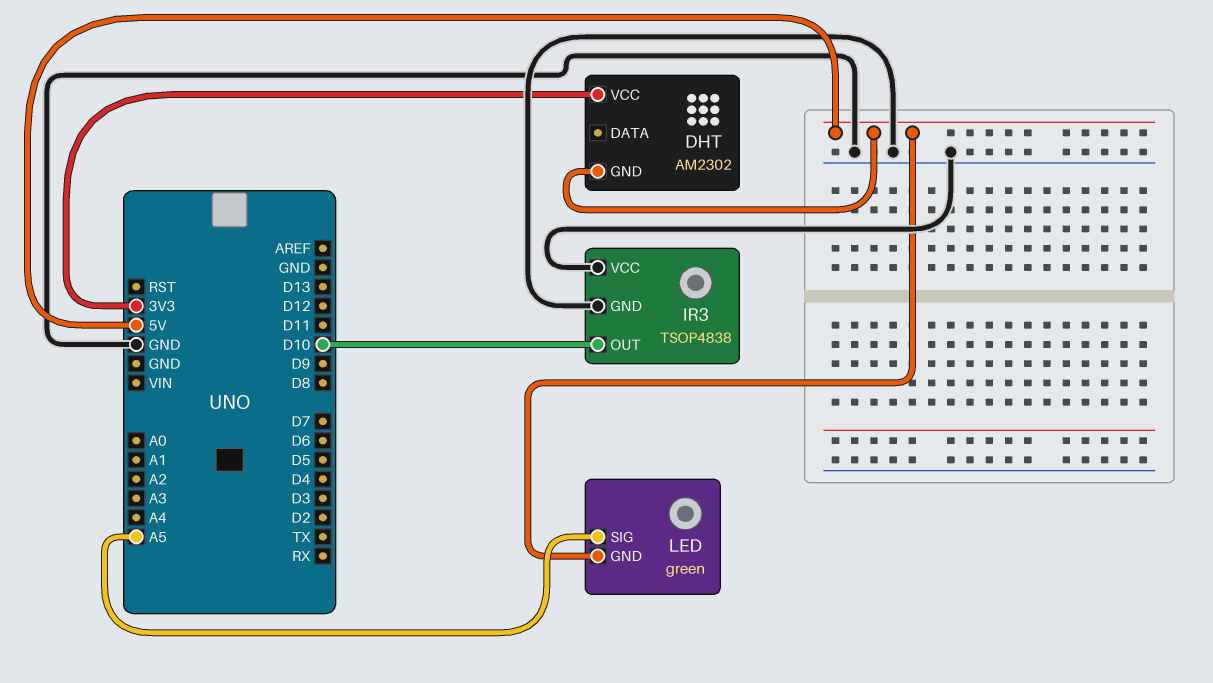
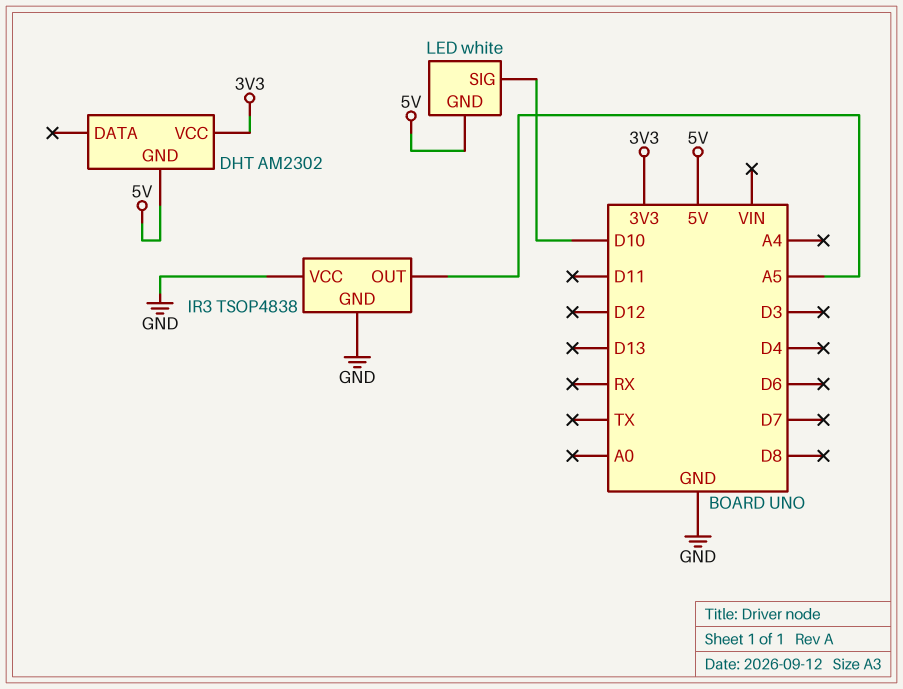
IR3 pin OUT: D10 -> A5
LED: green -> white
LED pin SIG: A5 -> D10

